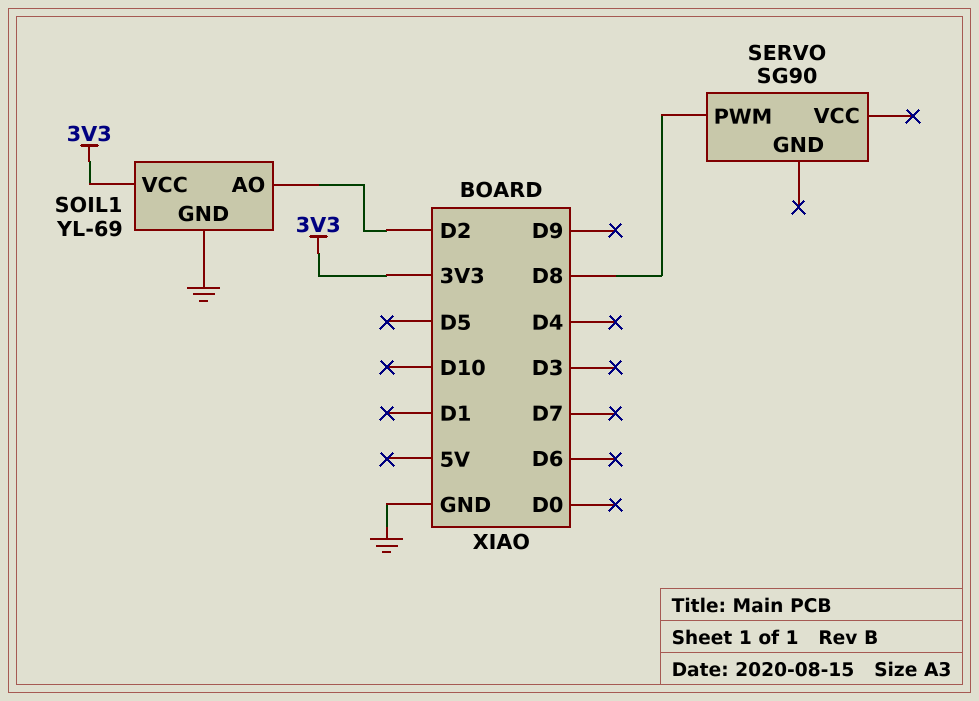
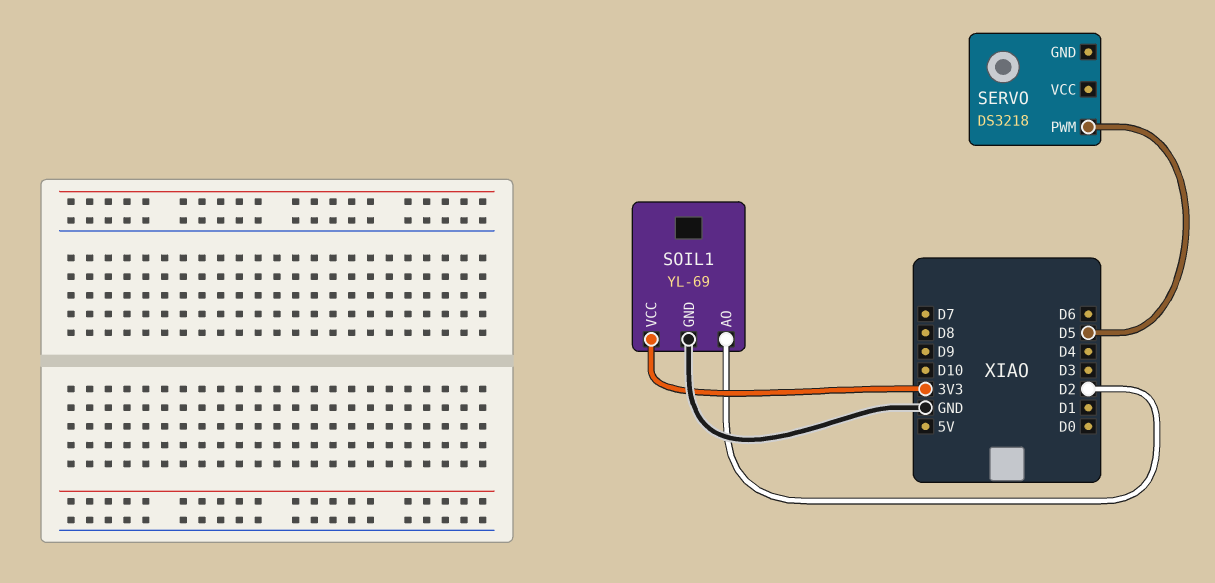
SERVO: SG90 -> DS3218
SERVO pin PWM: D8 -> D5

